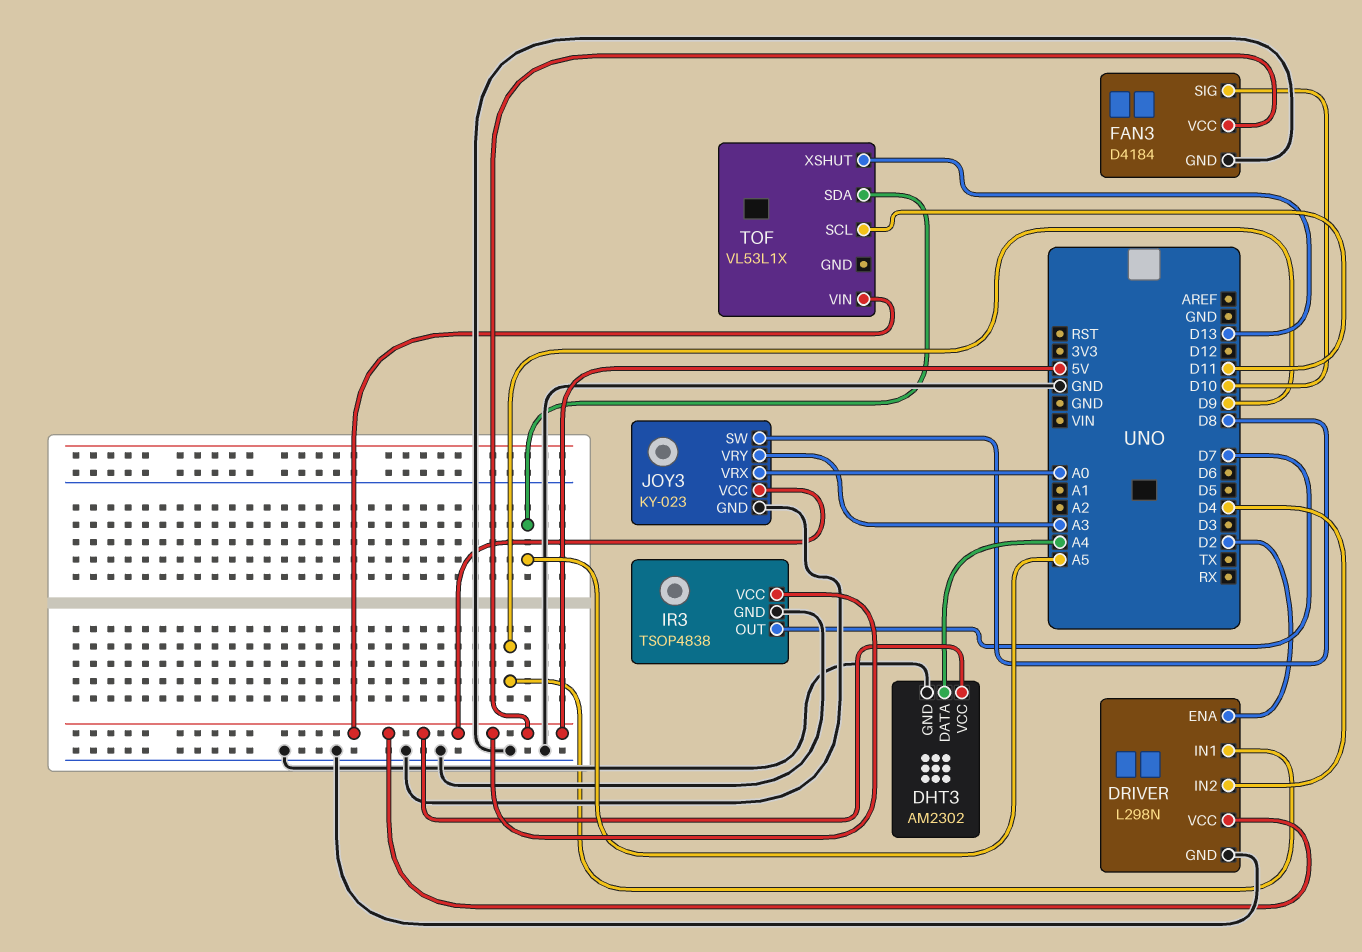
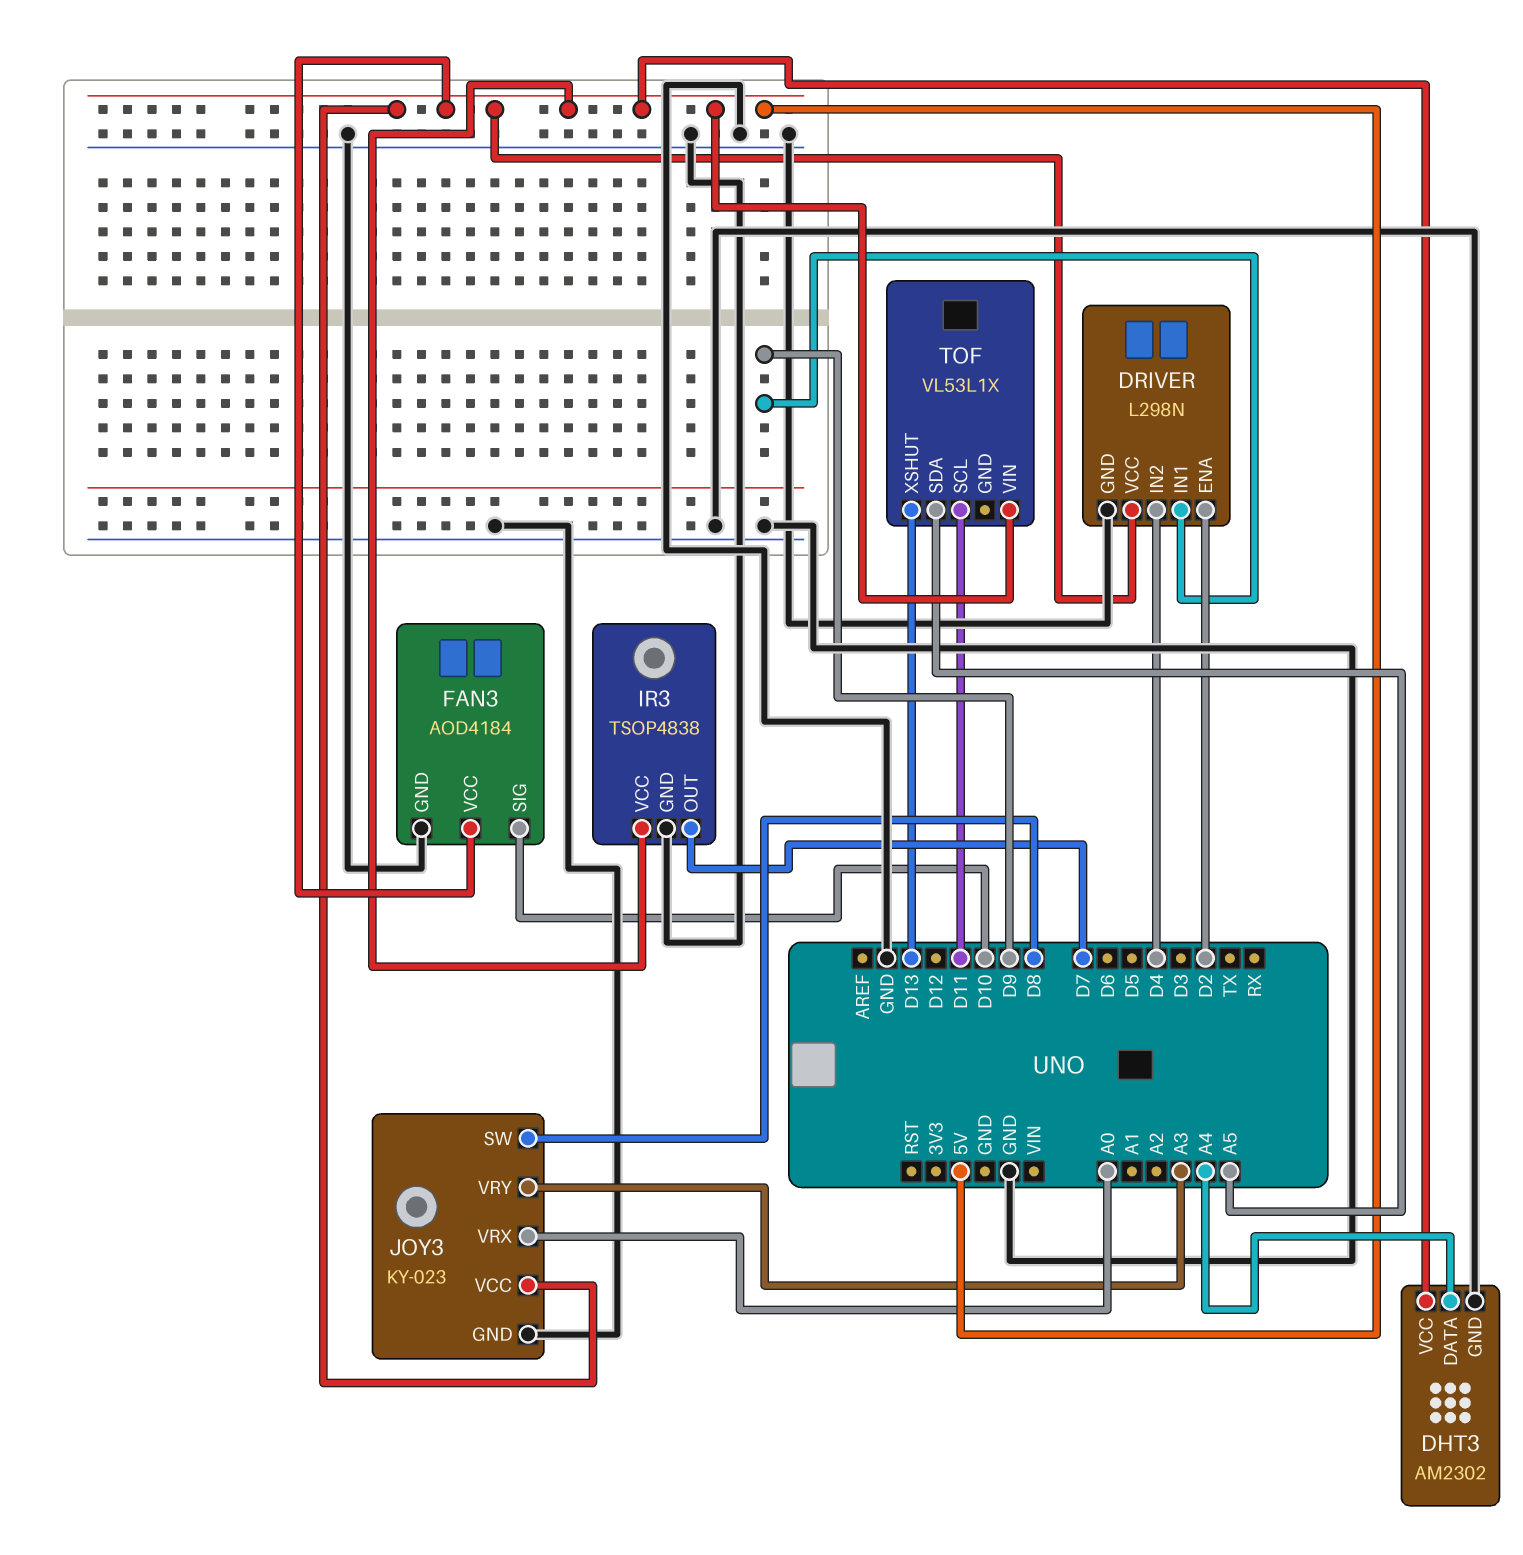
FAN3: D4184 -> AOD4184

